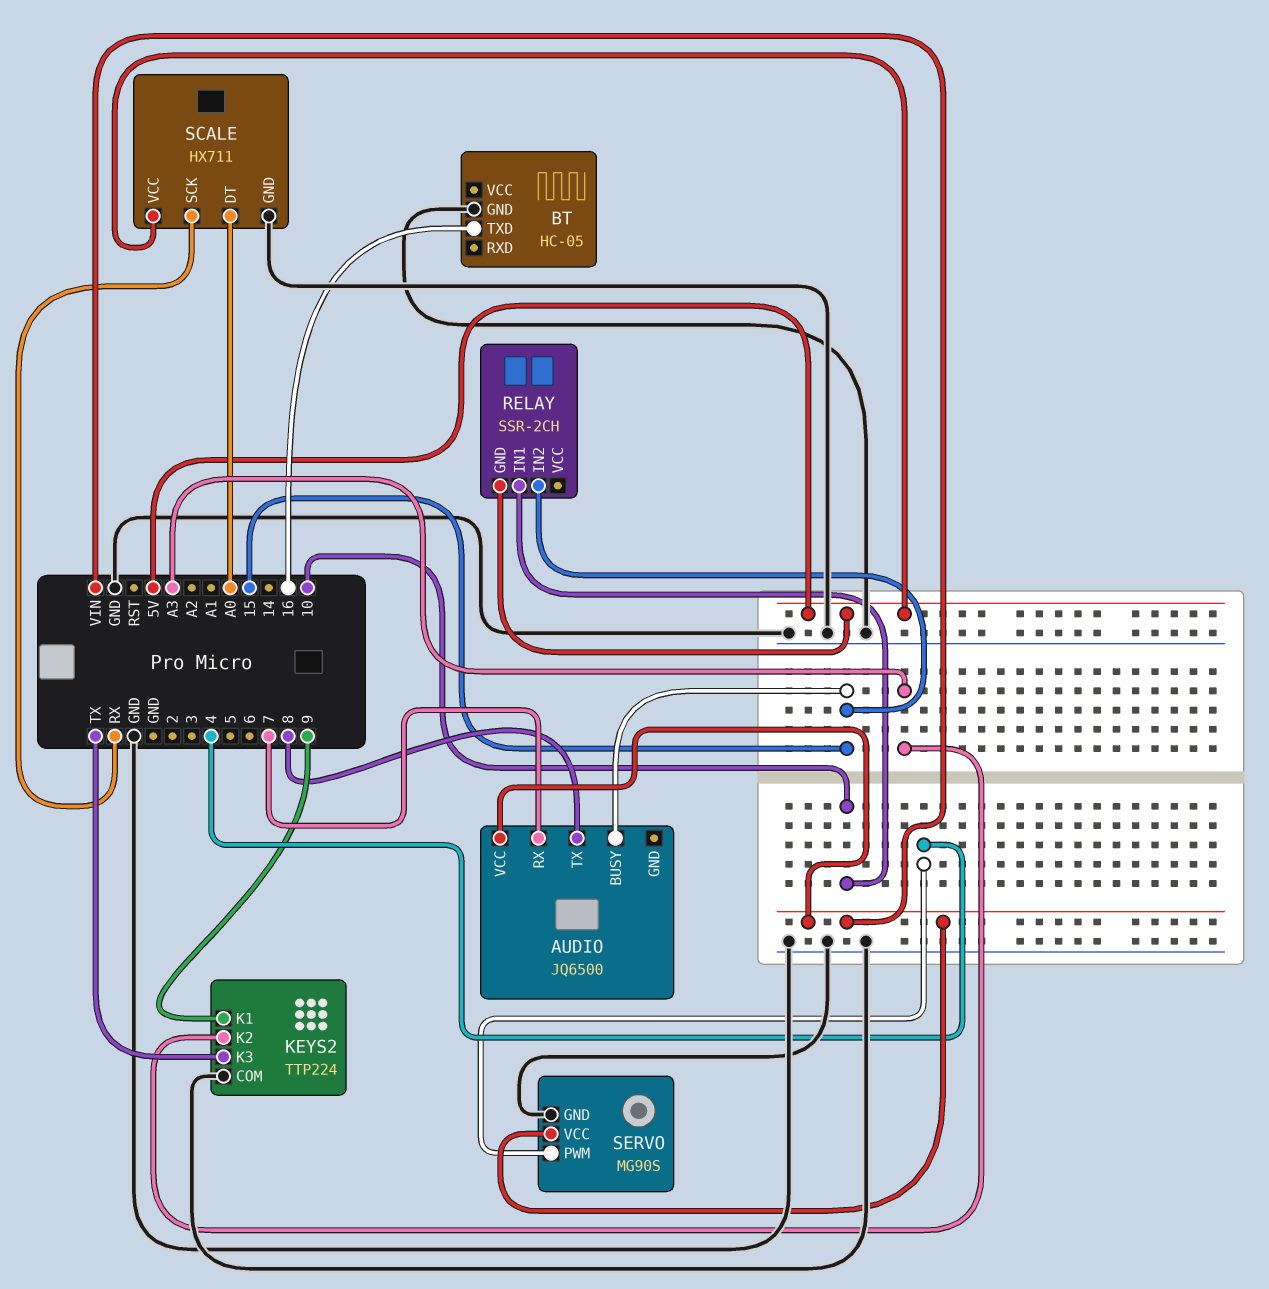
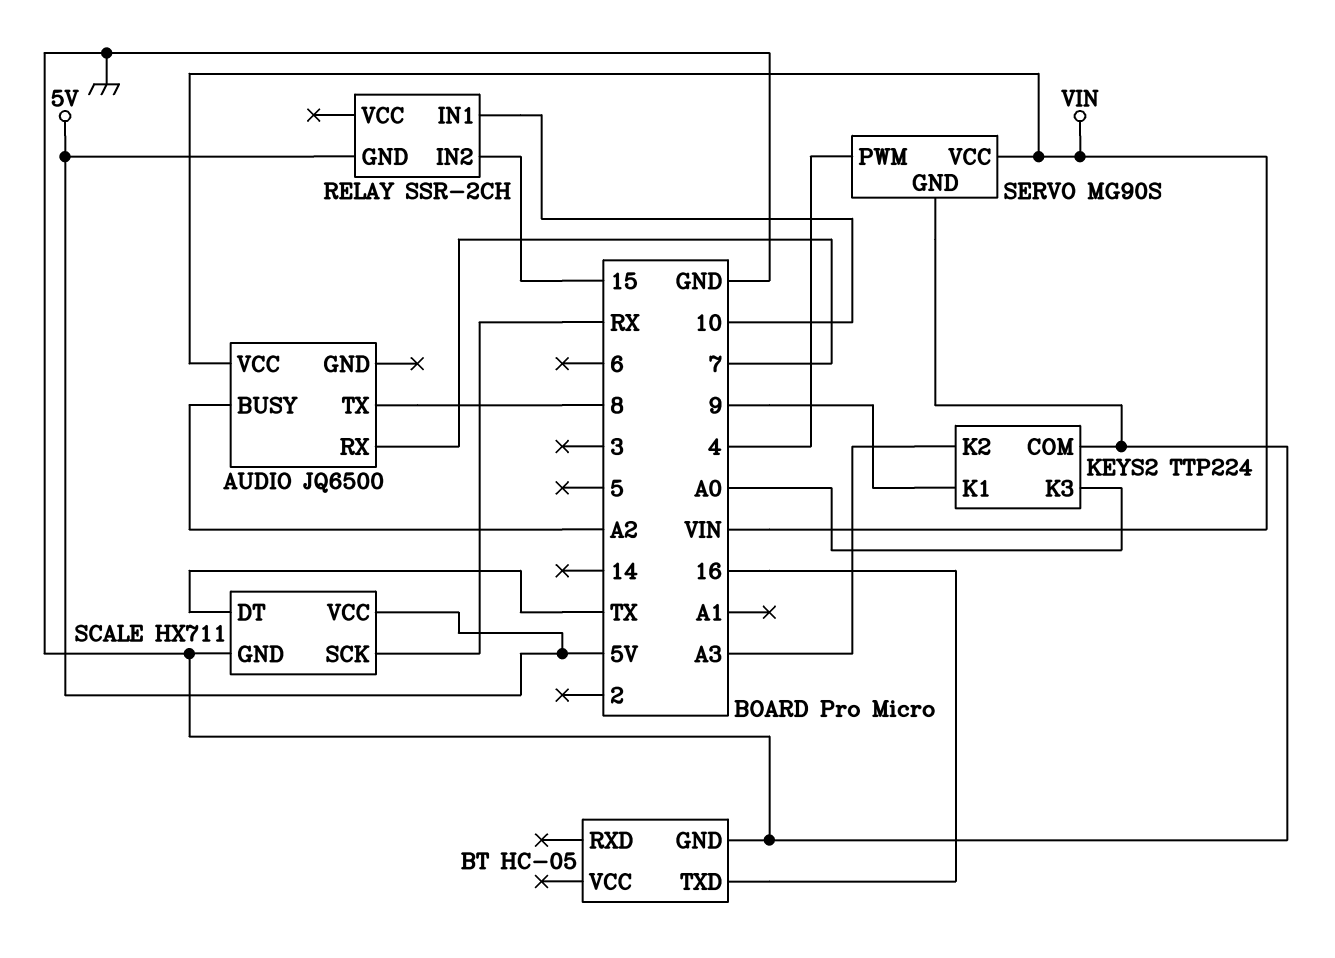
AUDIO pin BUSY: 15 -> A2
KEYS2 pin K3: TX -> A0
SCALE pin DT: A0 -> TX

